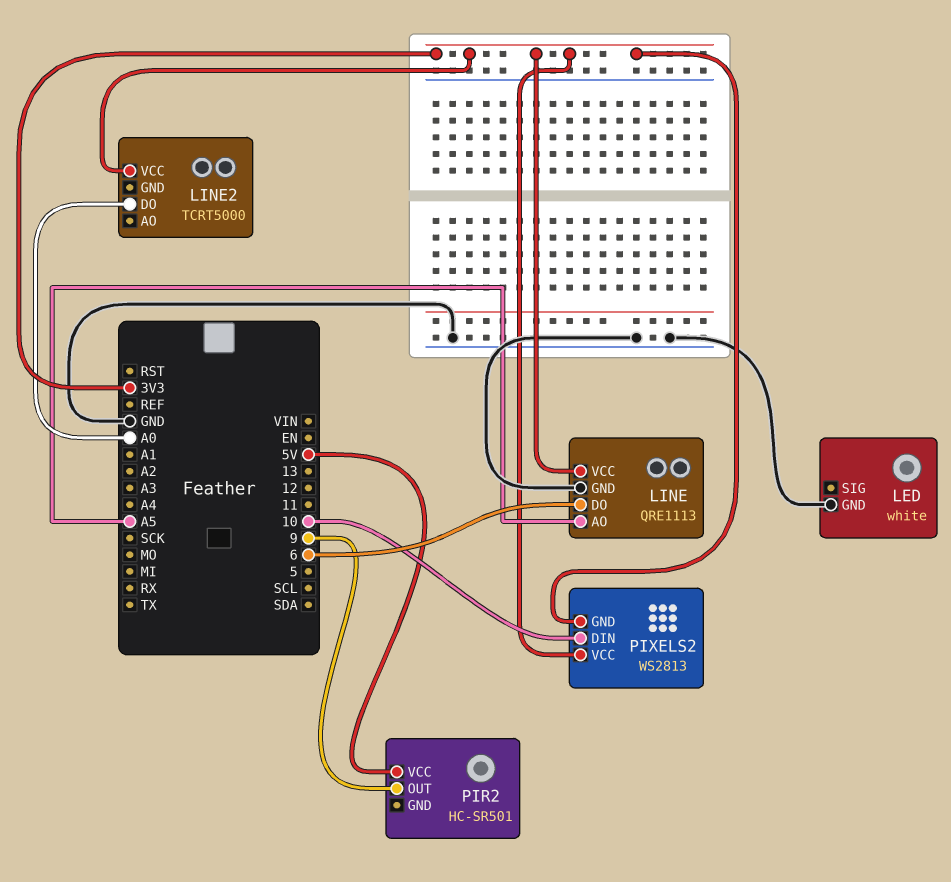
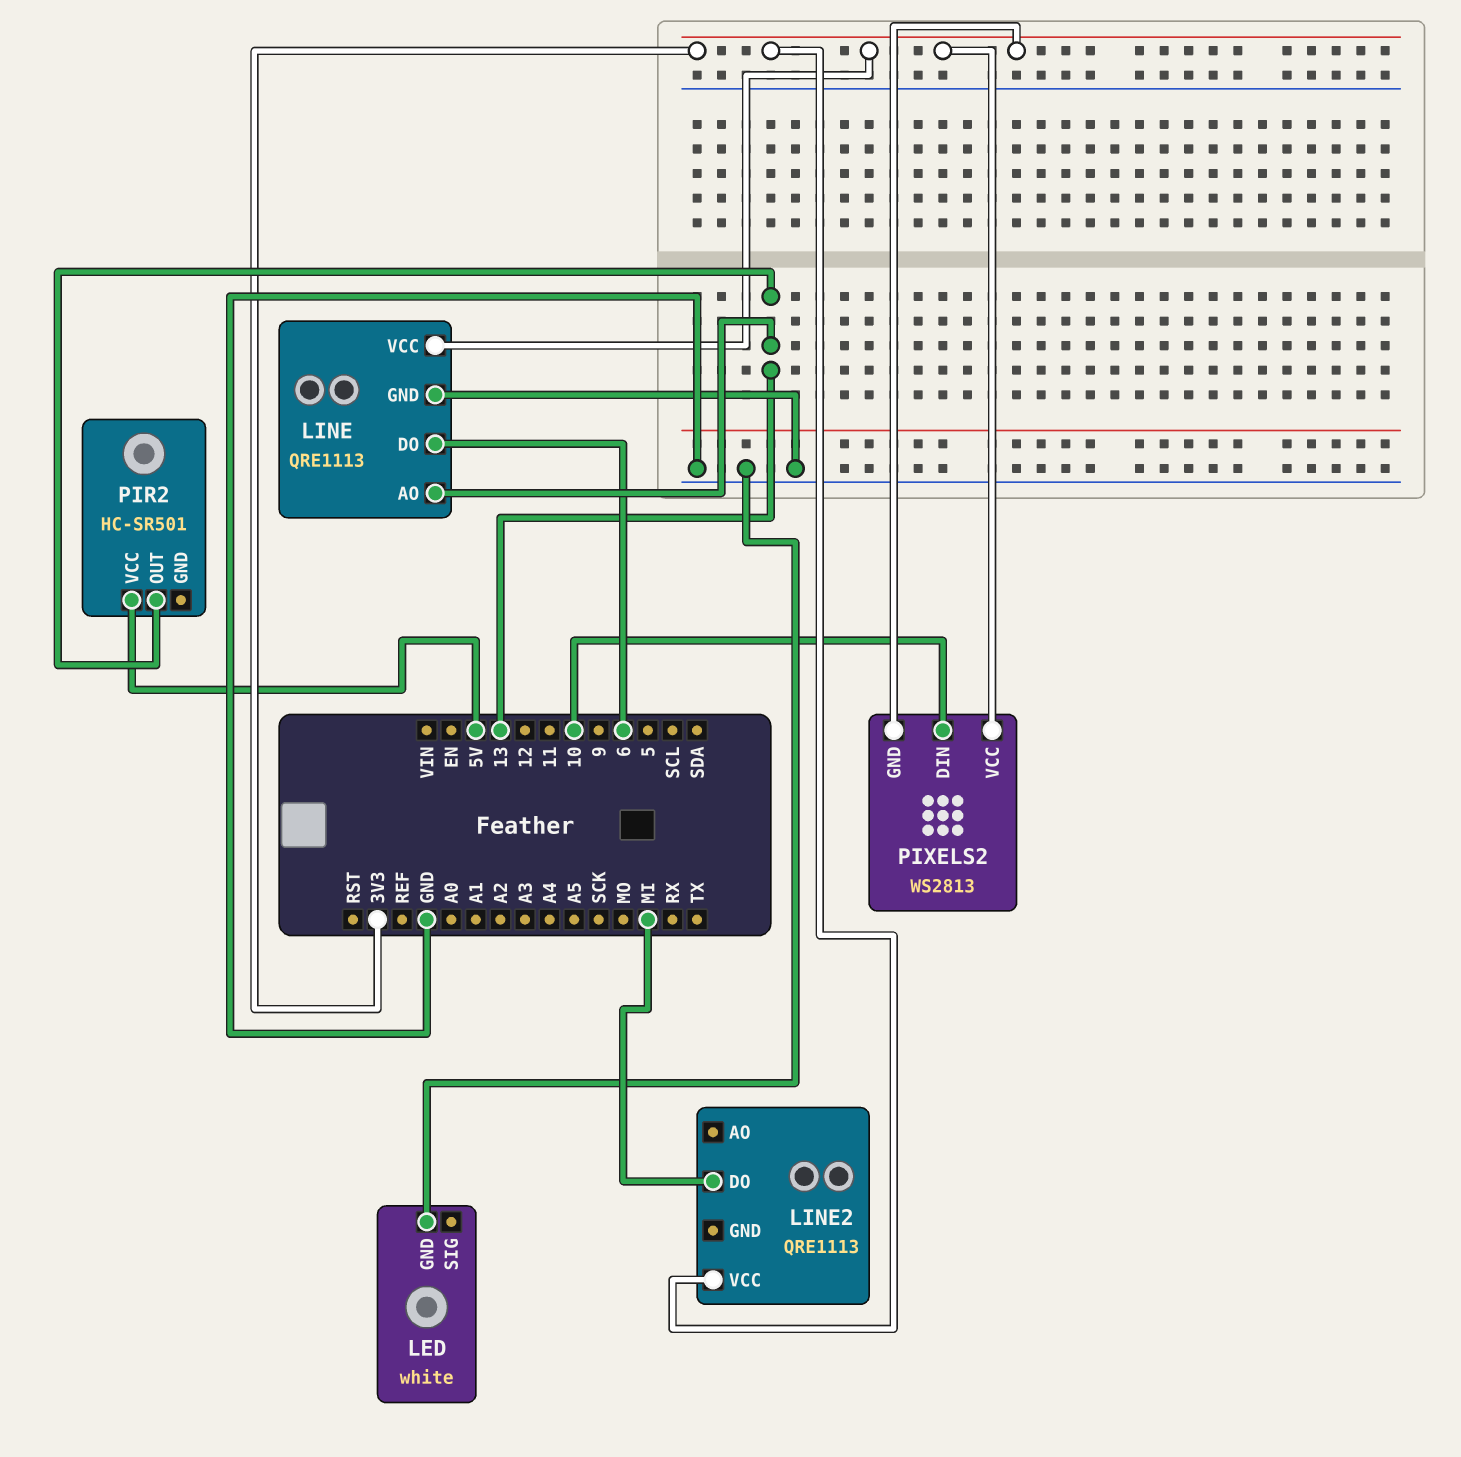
LINE pin AO: A5 -> 13
LINE2: TCRT5000 -> QRE1113
LINE2 pin DO: A0 -> MI
PIR2 pin OUT: 9 -> 13

